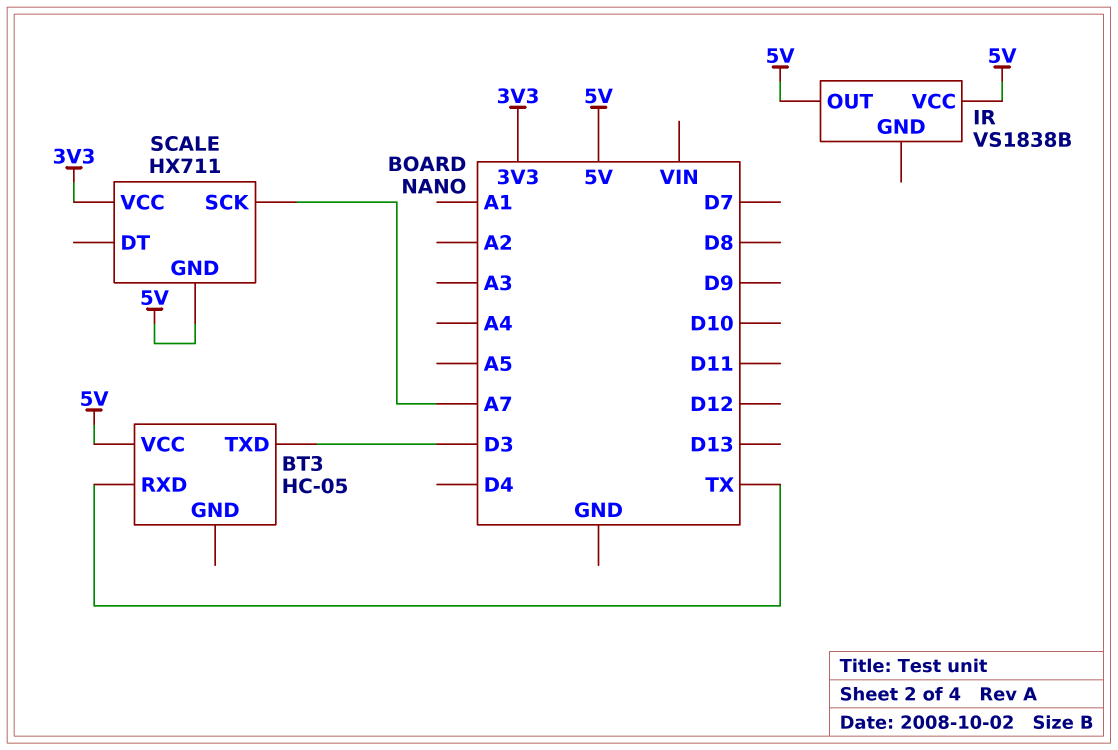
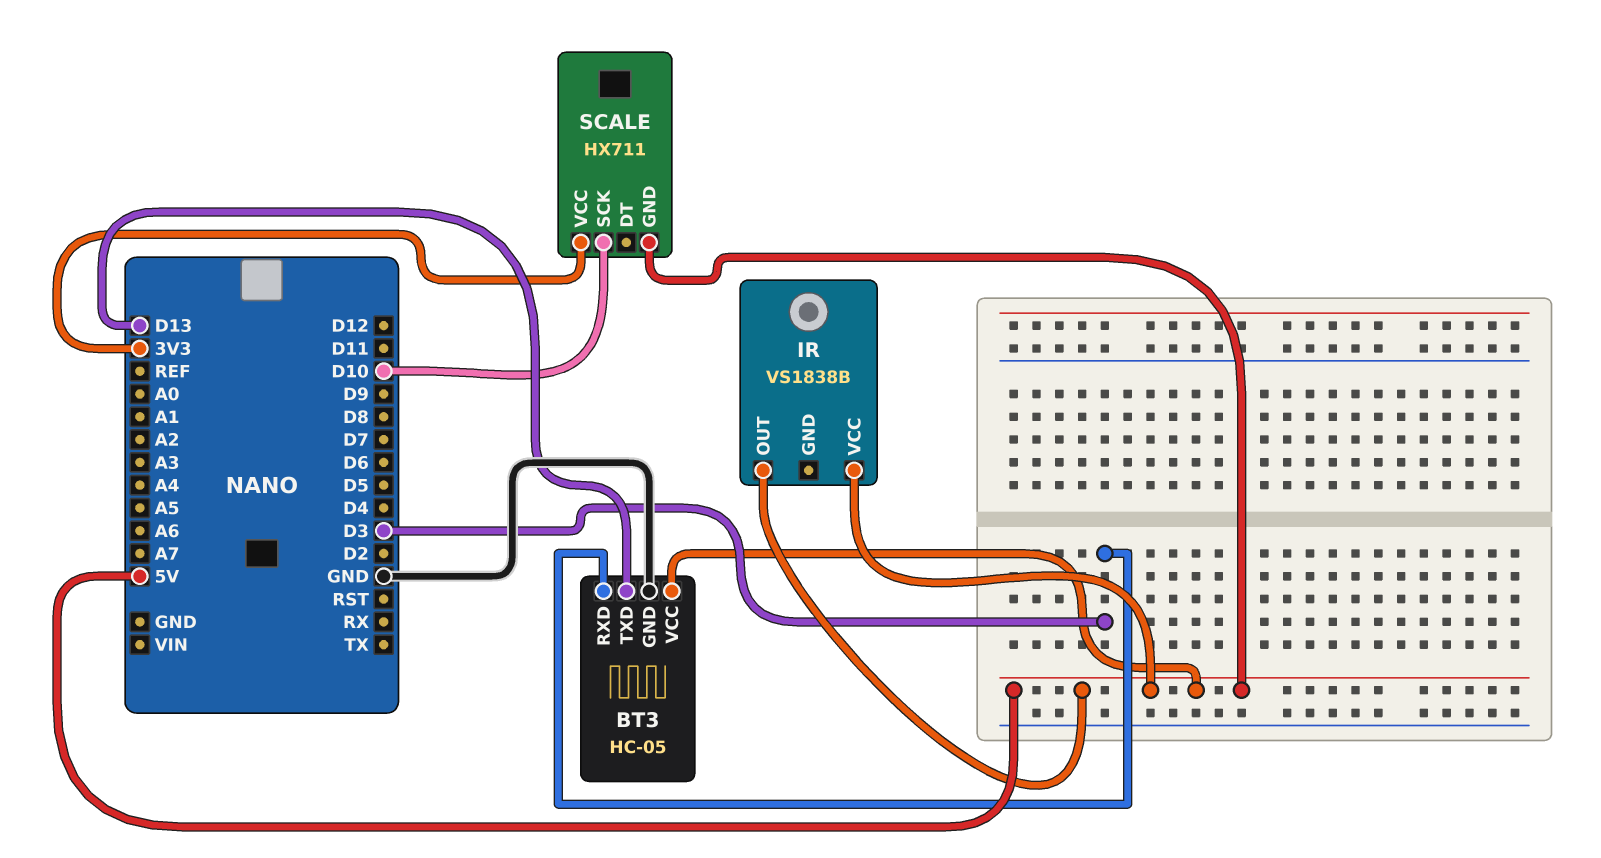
BT3 pin GND: none -> GND
BT3 pin RXD: TX -> D3
BT3 pin TXD: D3 -> D13
SCALE pin SCK: A7 -> D10

